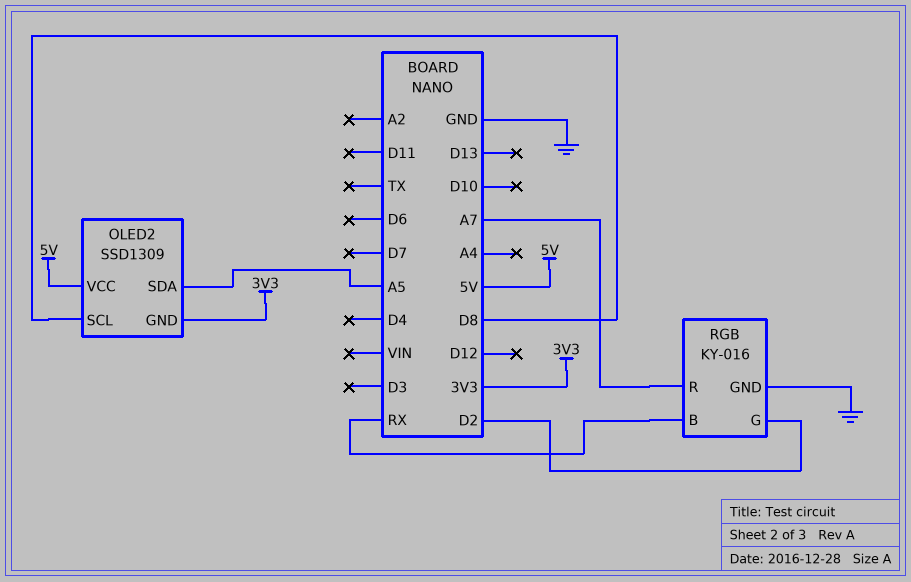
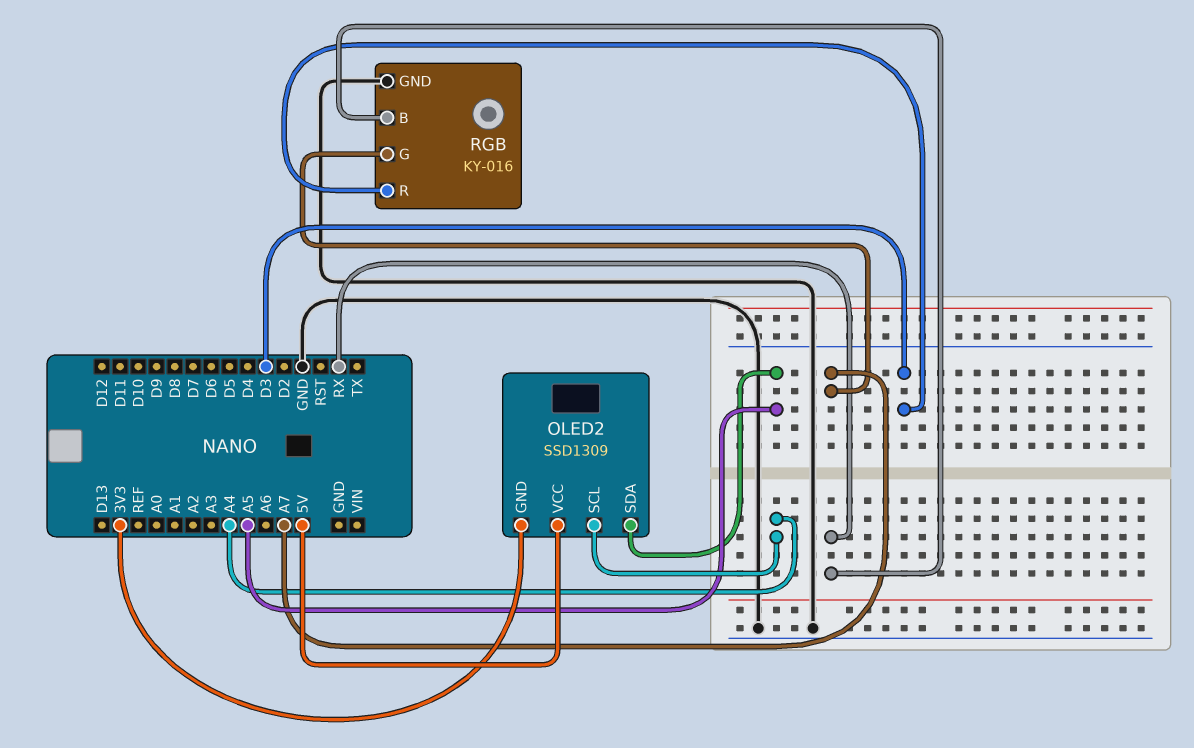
OLED2 pin SCL: D8 -> A4
RGB pin G: D2 -> A7
RGB pin R: A7 -> D3

